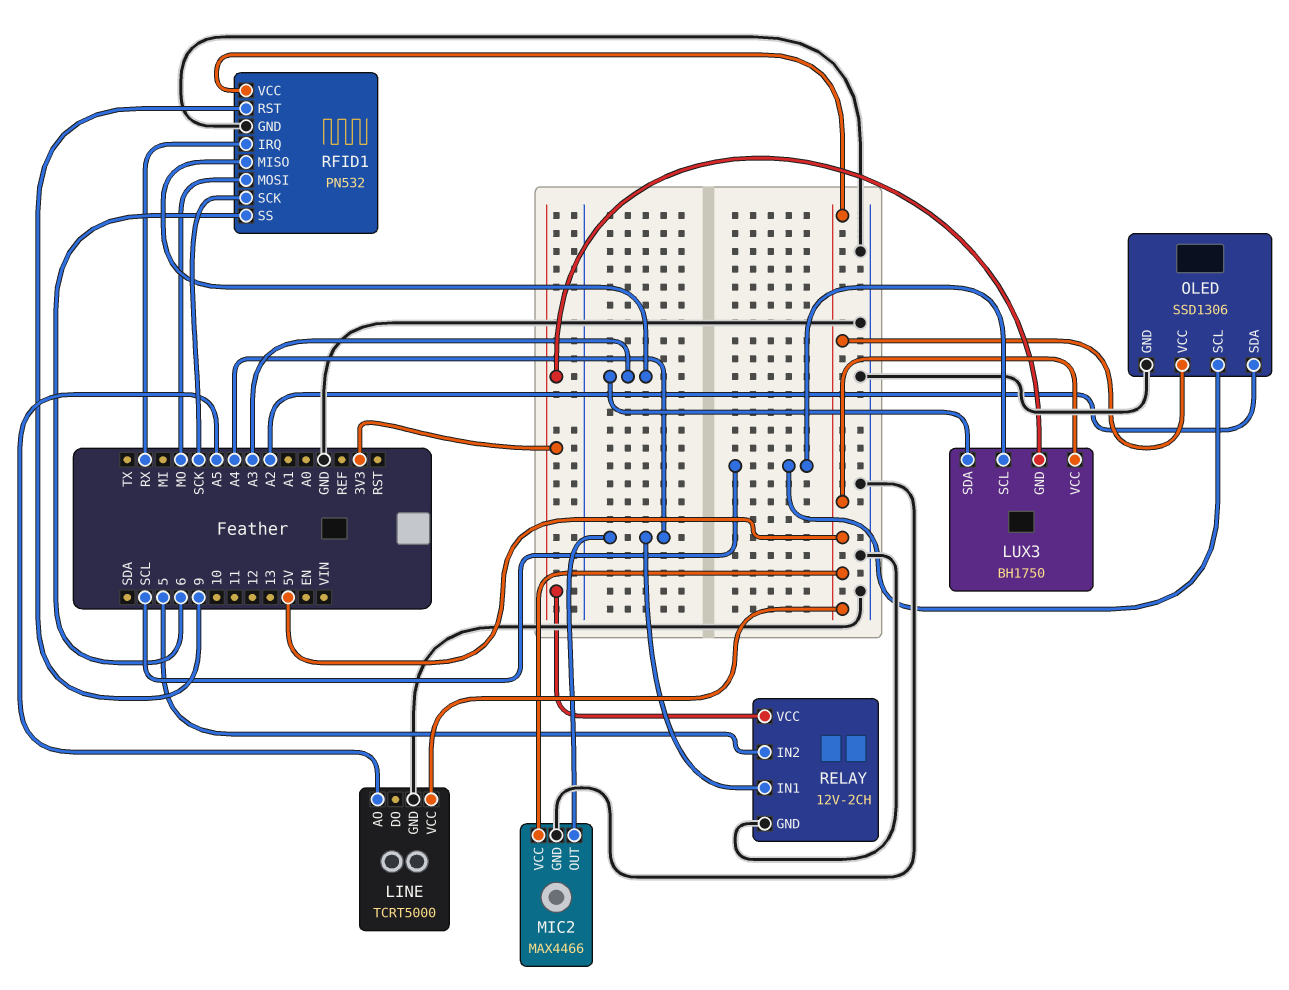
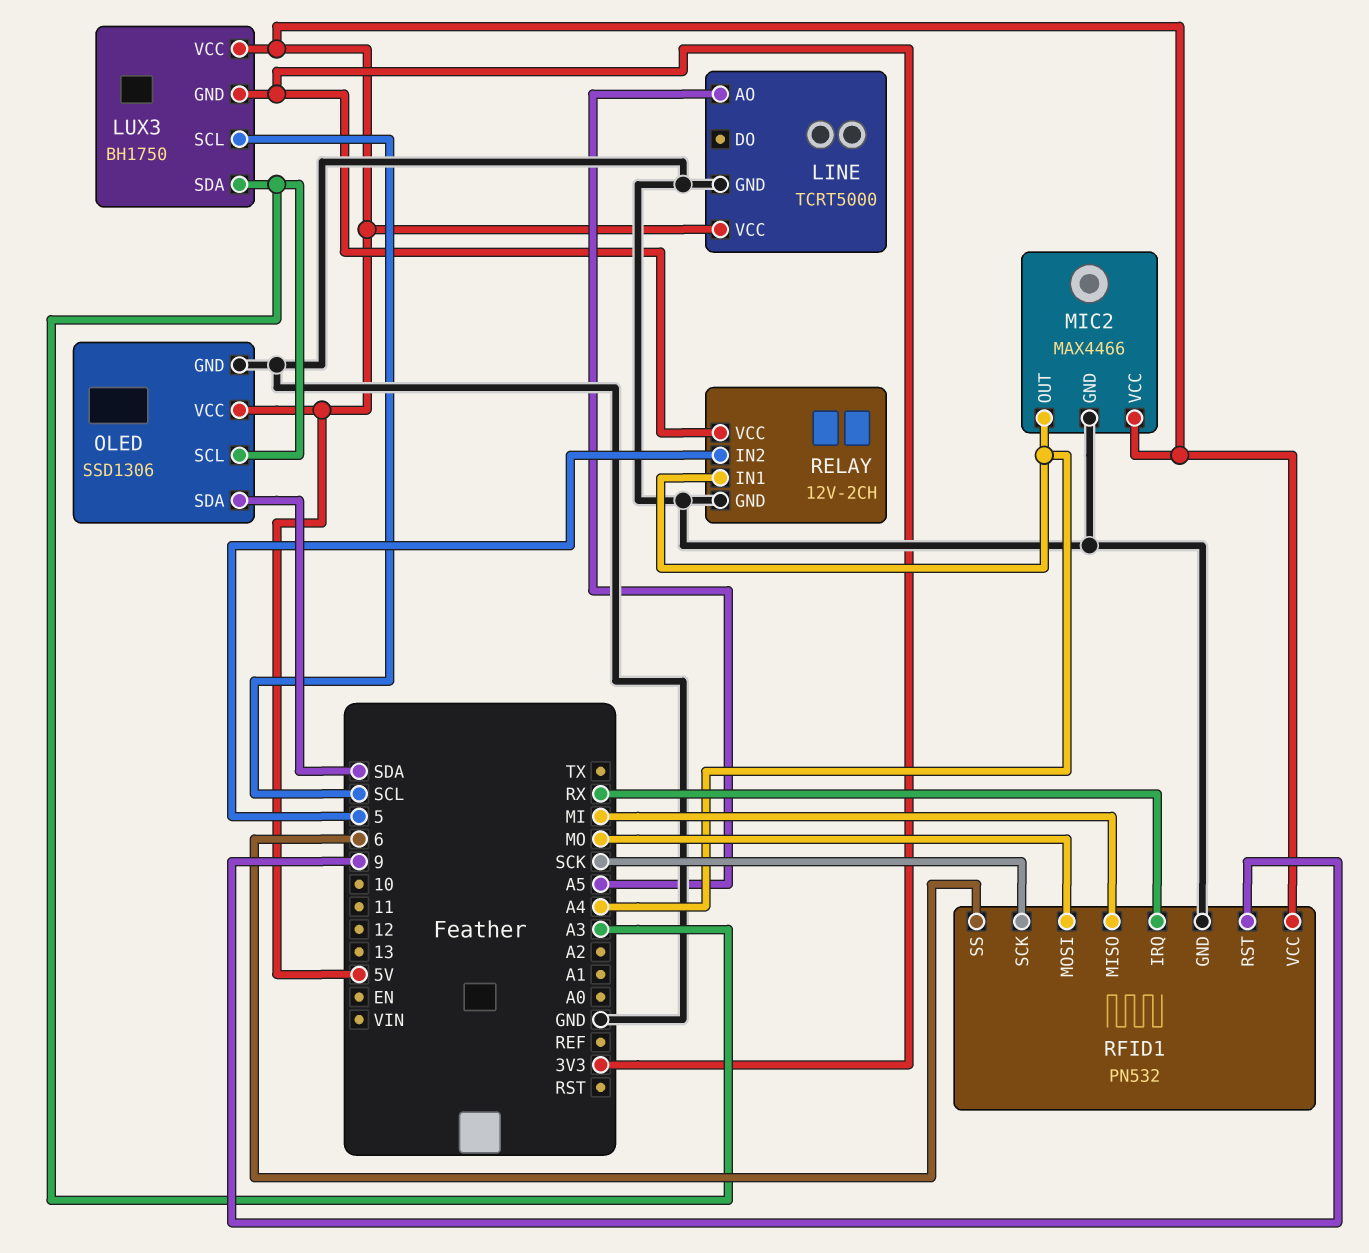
OLED pin SCL: SCL -> A3
OLED pin SDA: A2 -> SDA
RFID1 pin MISO: A3 -> MI

